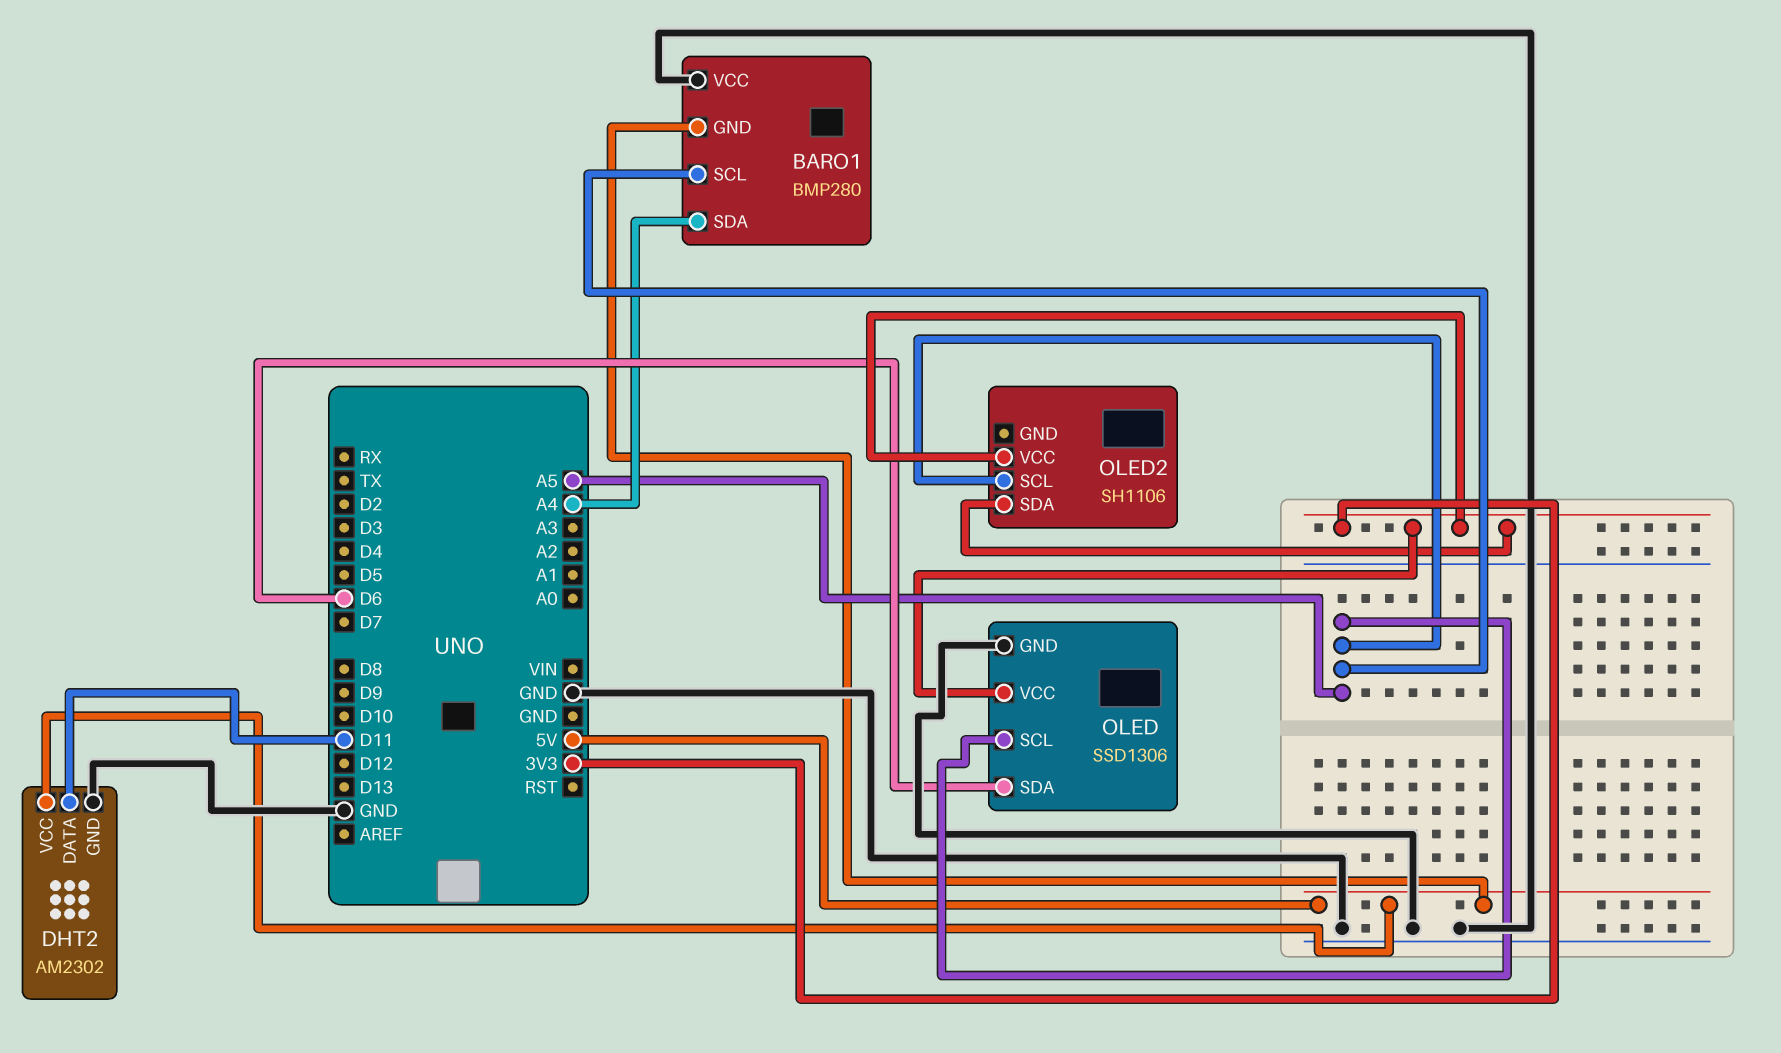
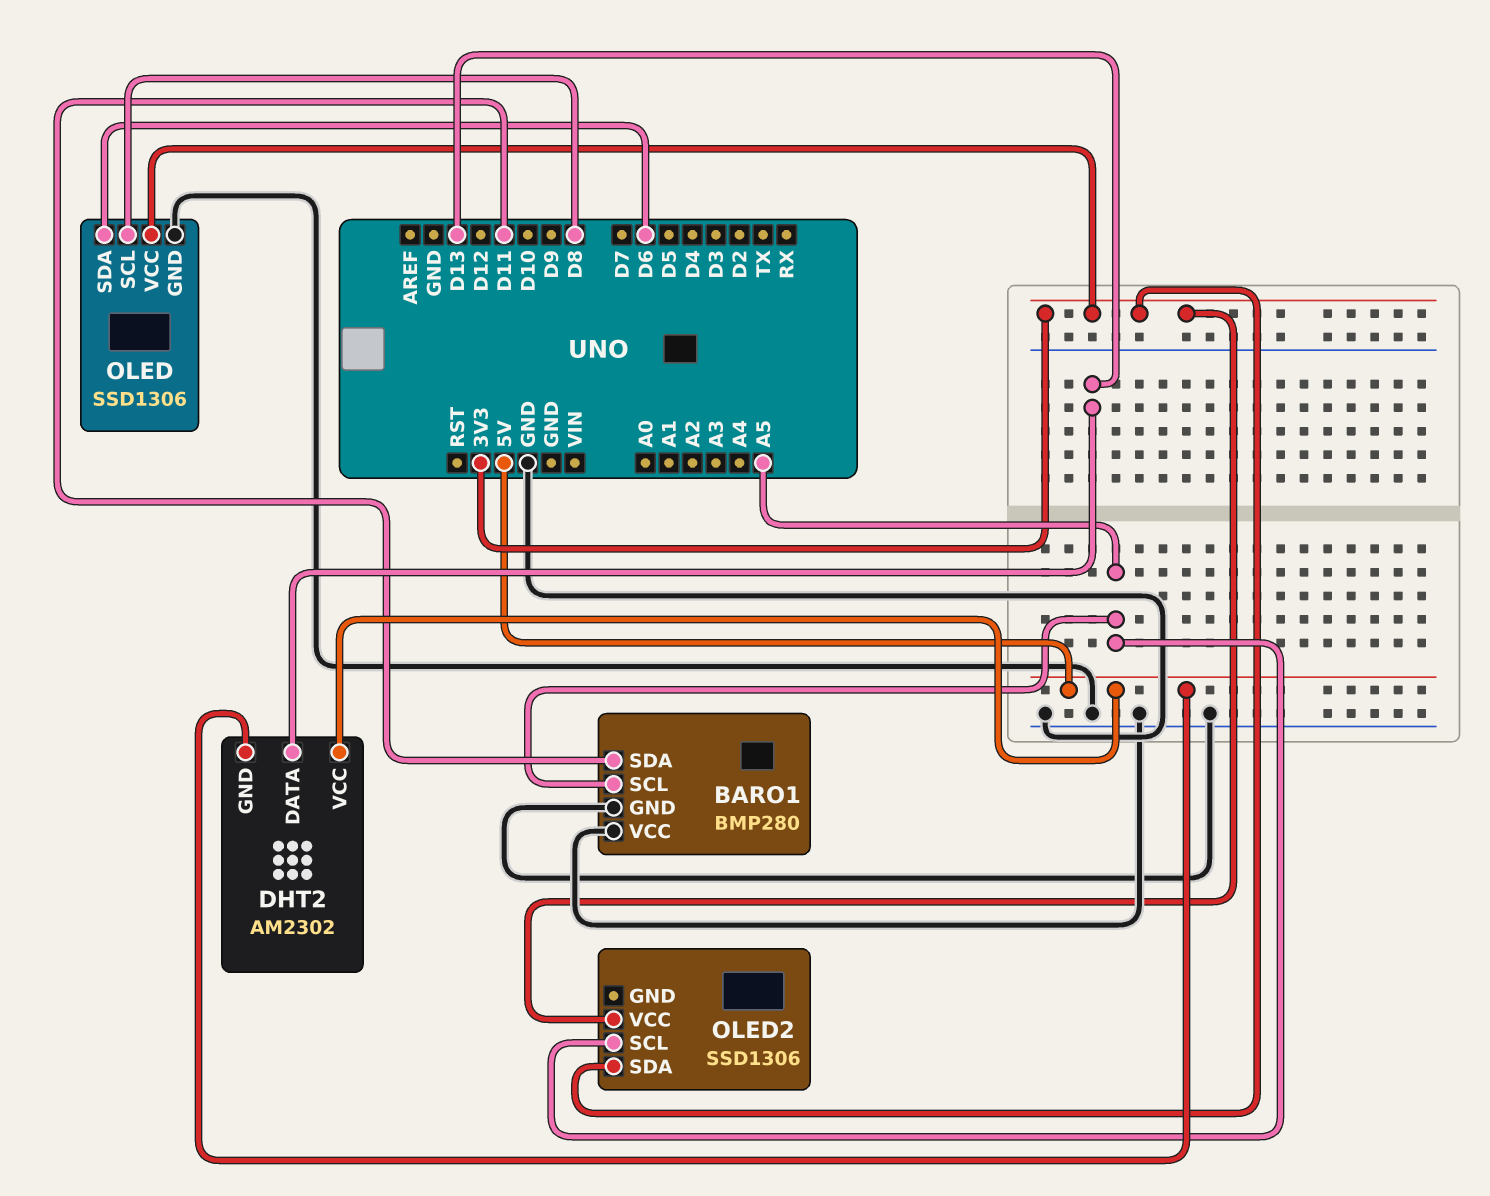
BARO1 pin GND: 5V -> GND
BARO1 pin SDA: A4 -> D11
DHT2 pin DATA: D11 -> D13
DHT2 pin GND: GND -> 5V
OLED pin SCL: A5 -> D8
OLED2: SH1106 -> SSD1306

